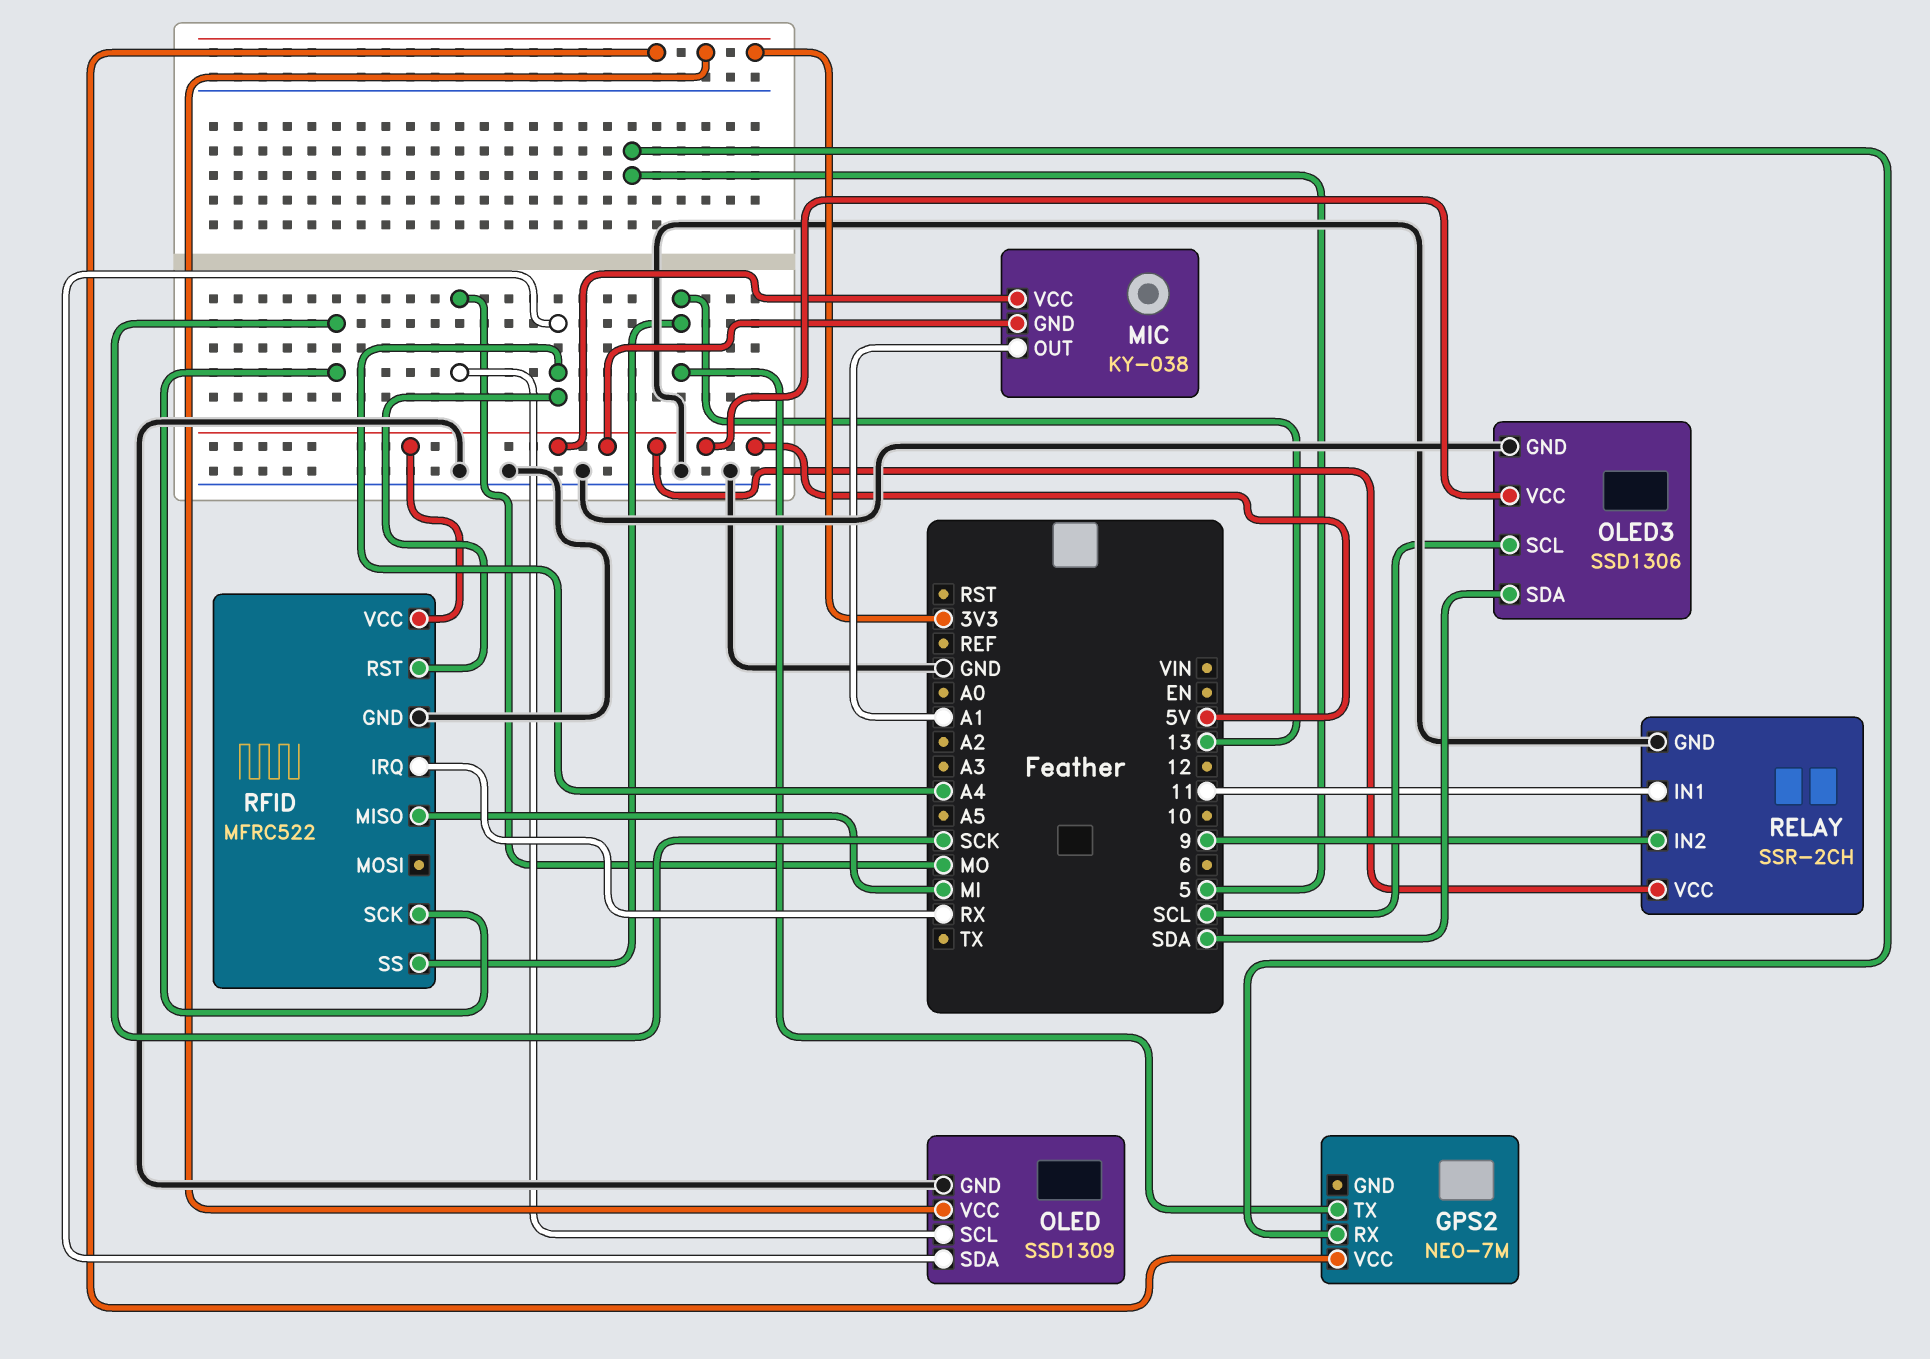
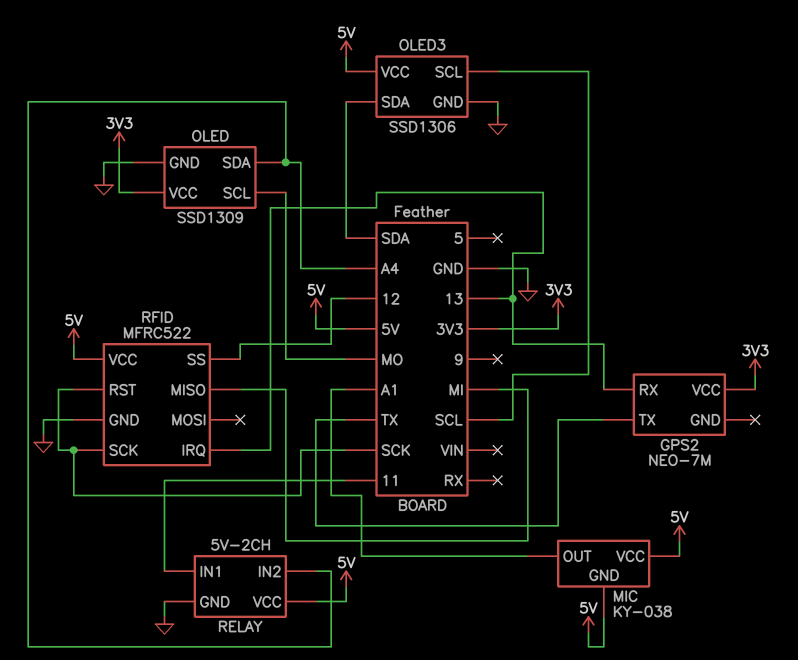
GPS2 pin RX: 5 -> 13
GPS2 pin TX: 13 -> TX
RELAY: SSR-2CH -> 5V-2CH
RELAY pin IN2: 9 -> A4
RFID pin IRQ: RX -> 13
RFID pin RST: A4 -> SCK
RFID pin SS: 13 -> 12

